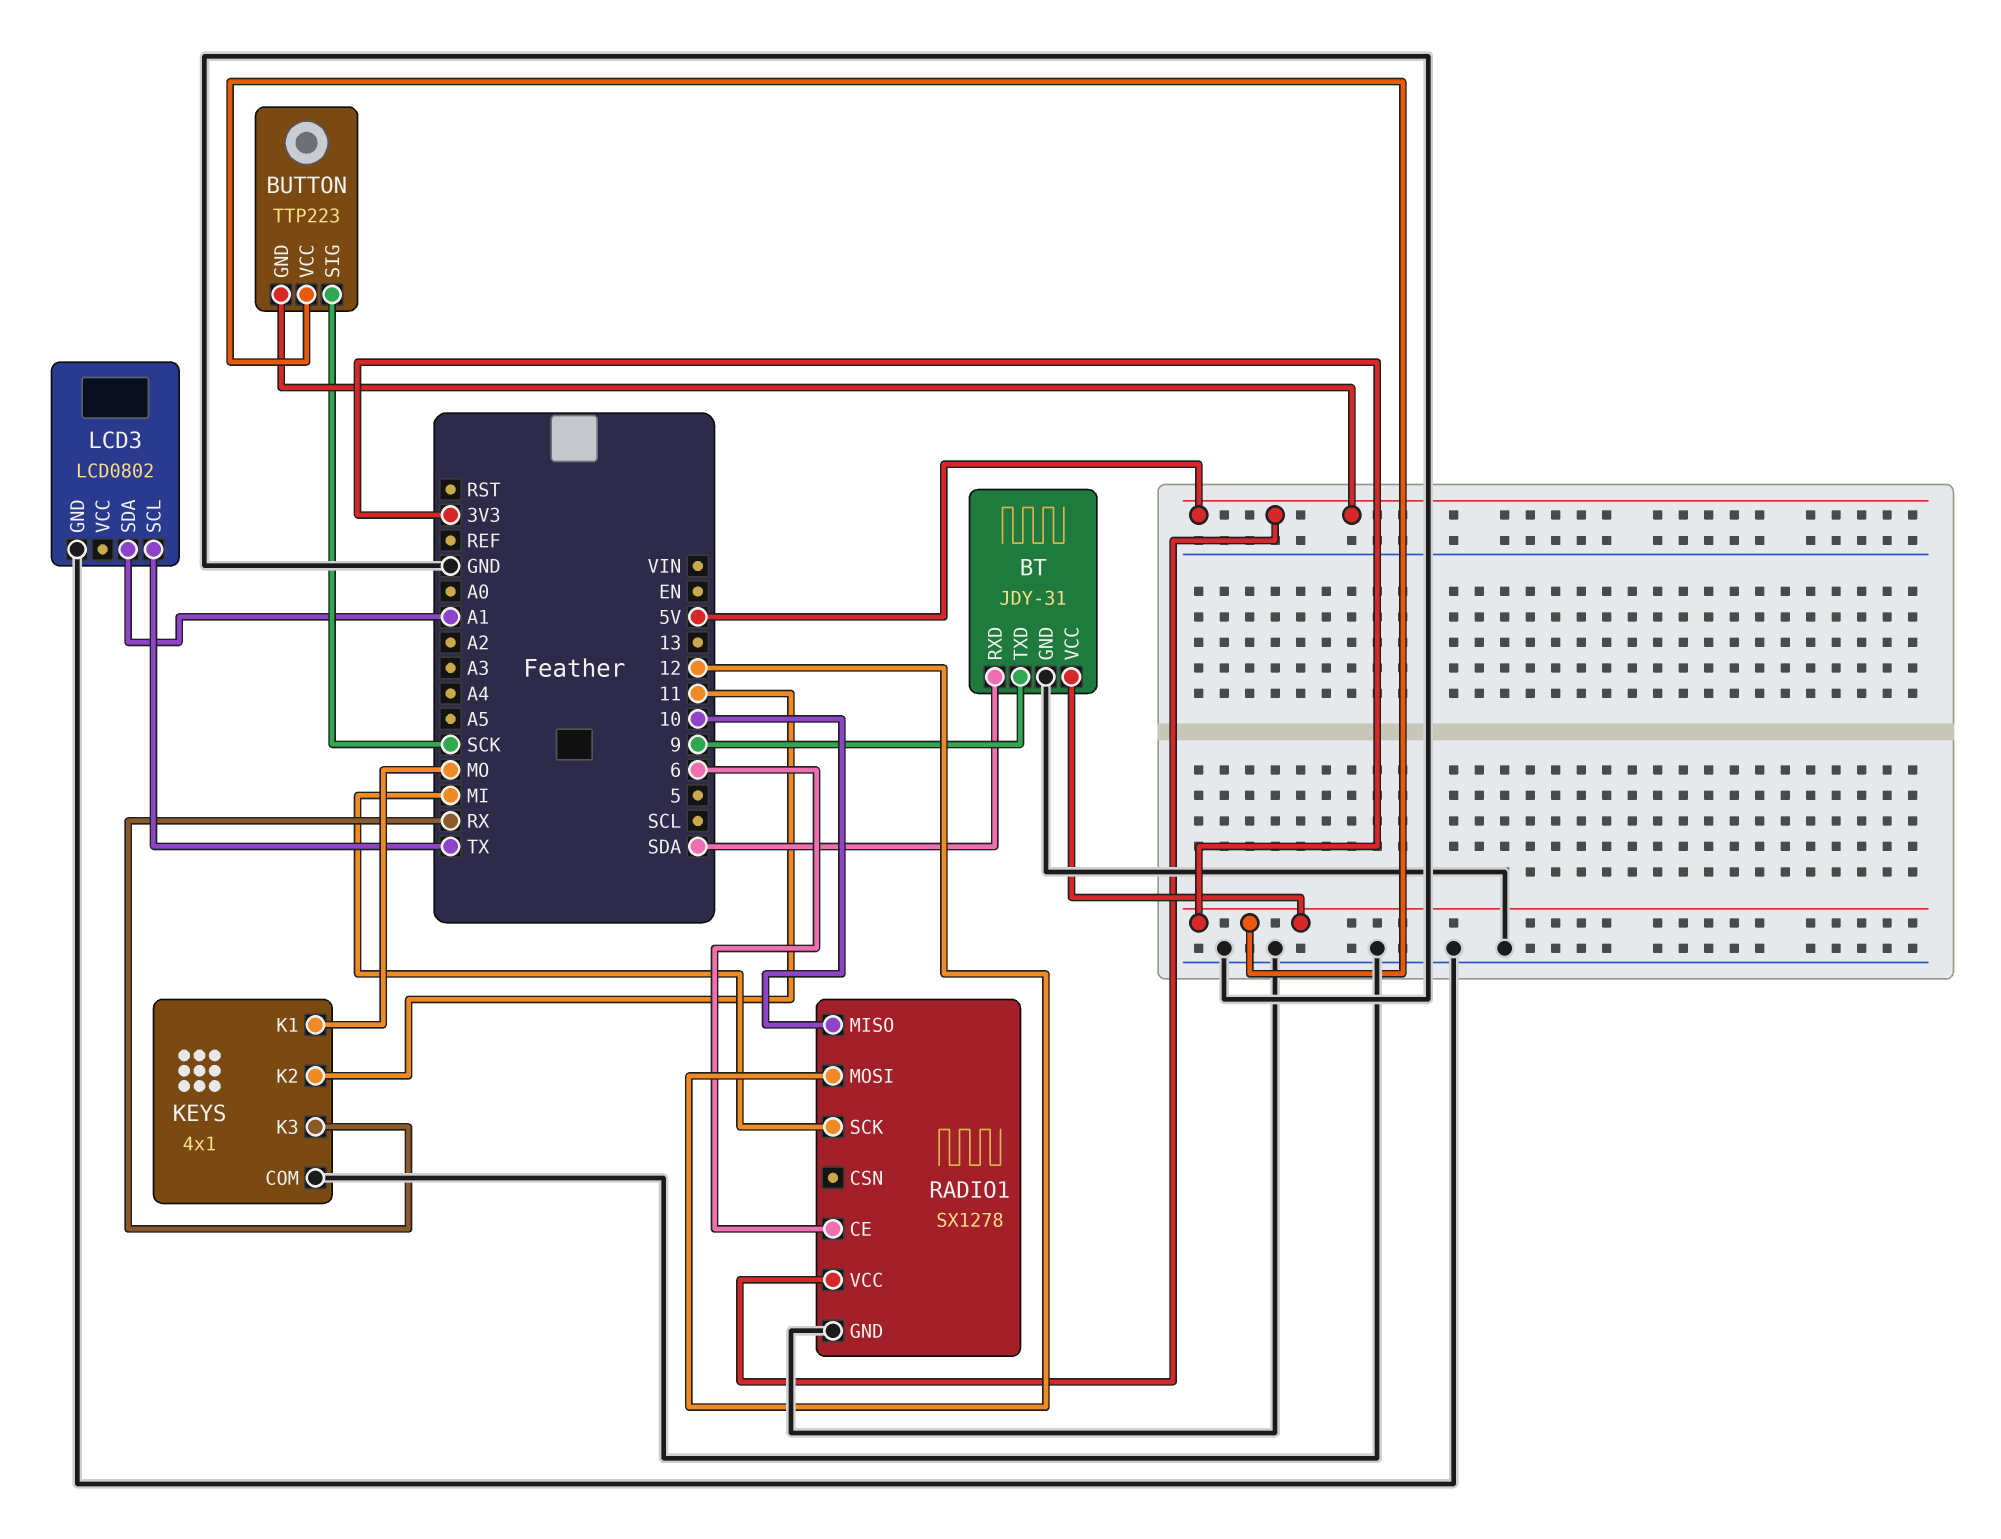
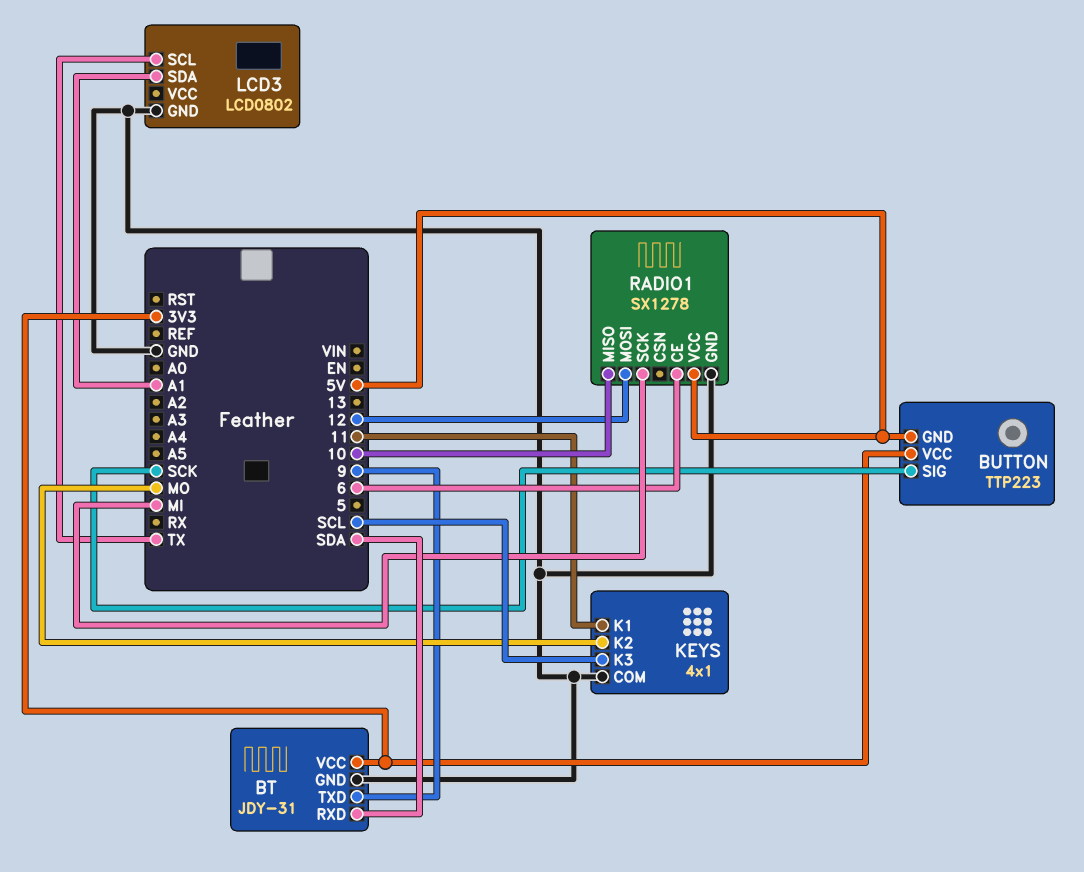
KEYS pin K1: MO -> 11
KEYS pin K2: 11 -> MO
KEYS pin K3: RX -> SCL

